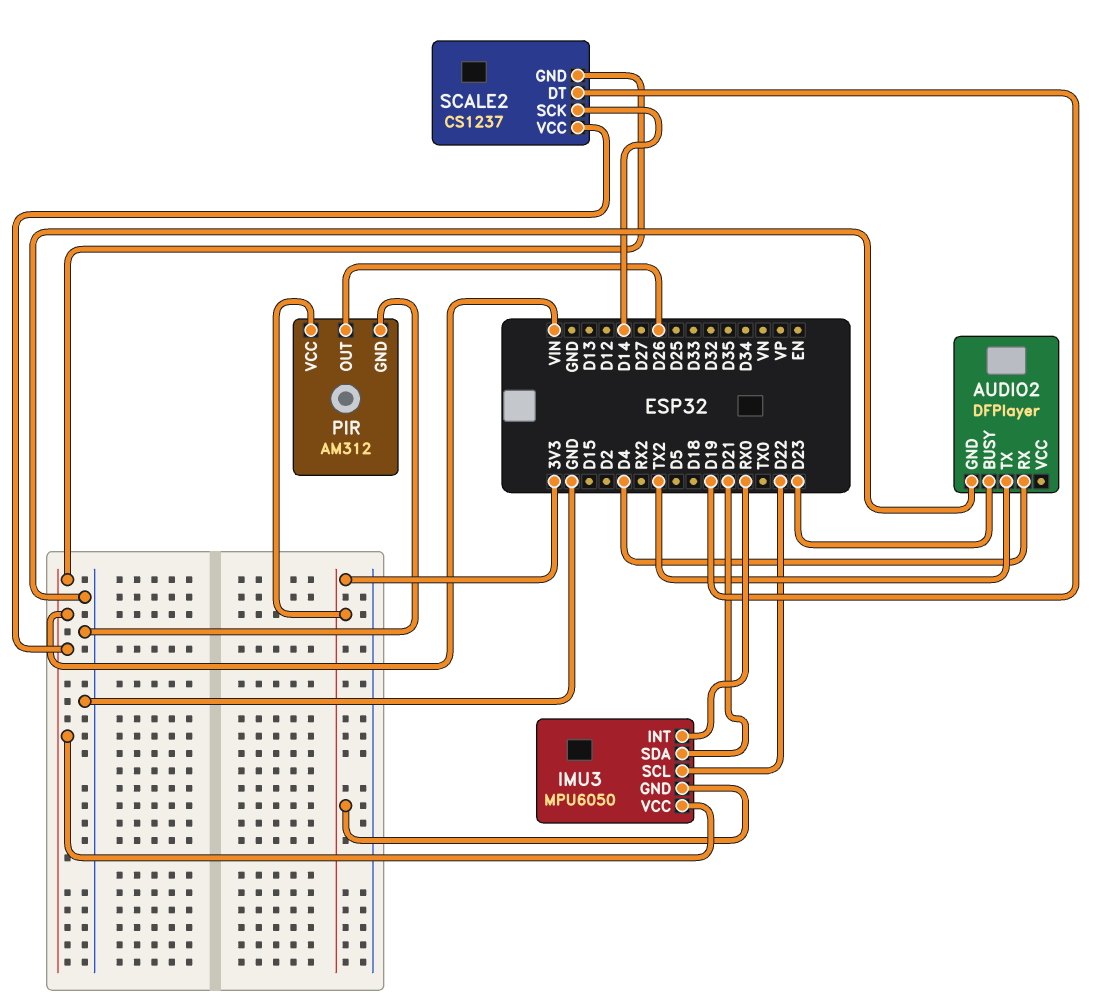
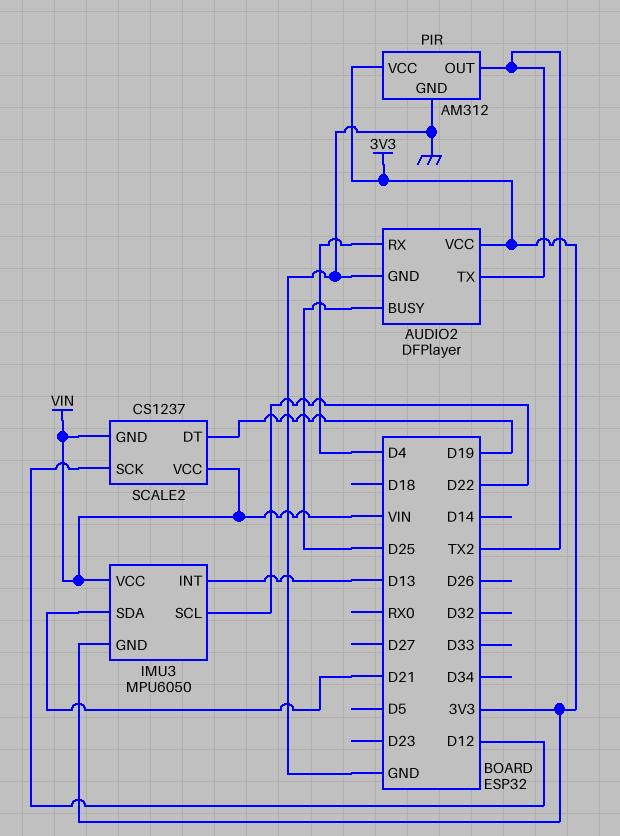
AUDIO2 pin BUSY: D23 -> D25
AUDIO2 pin VCC: none -> 3V3
IMU3 pin INT: RX0 -> D13
PIR pin OUT: D26 -> TX2
SCALE2 pin SCK: D14 -> D12

